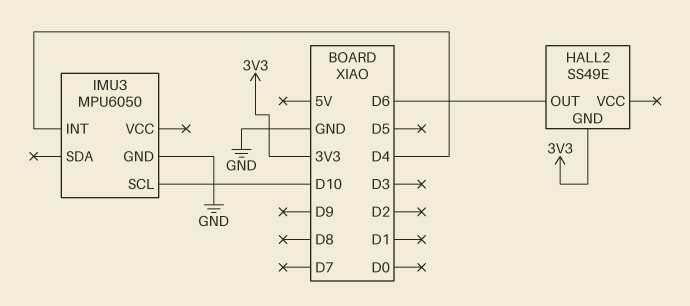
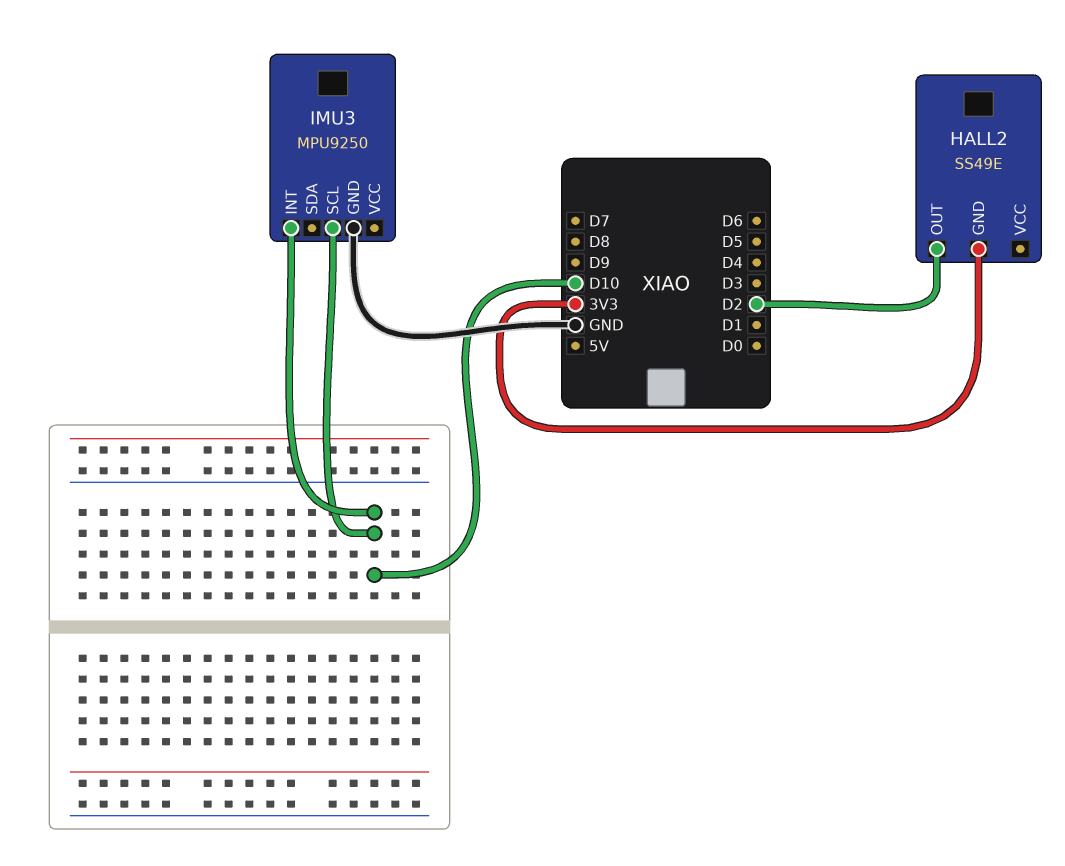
HALL2 pin OUT: D6 -> D2
IMU3: MPU6050 -> MPU9250
IMU3 pin INT: D4 -> D10

